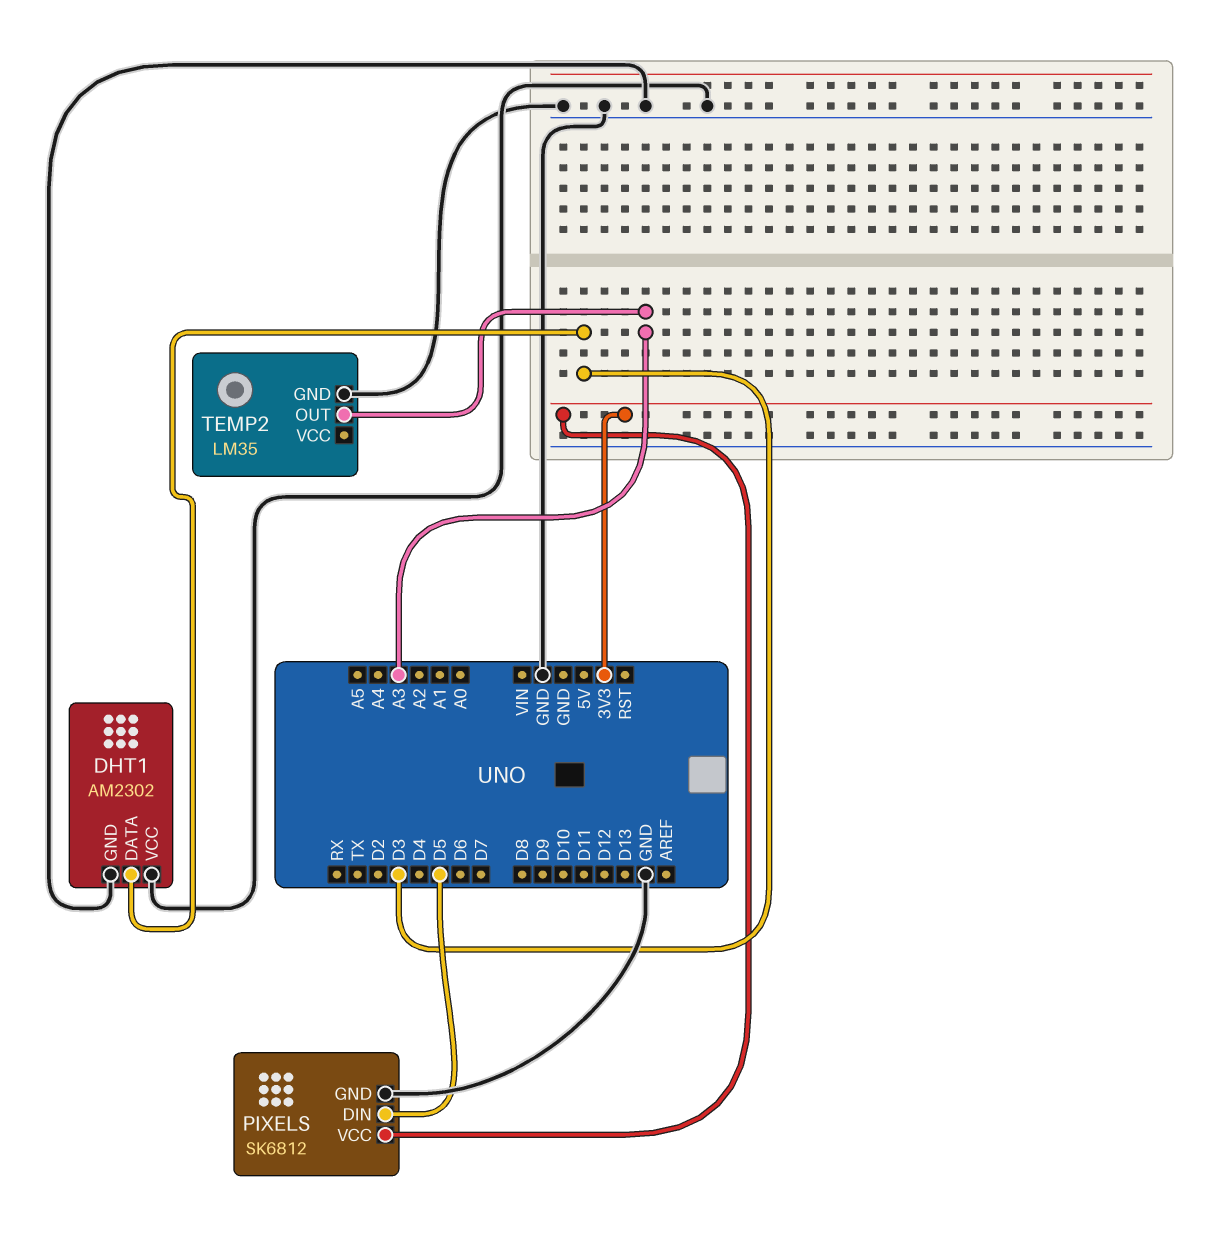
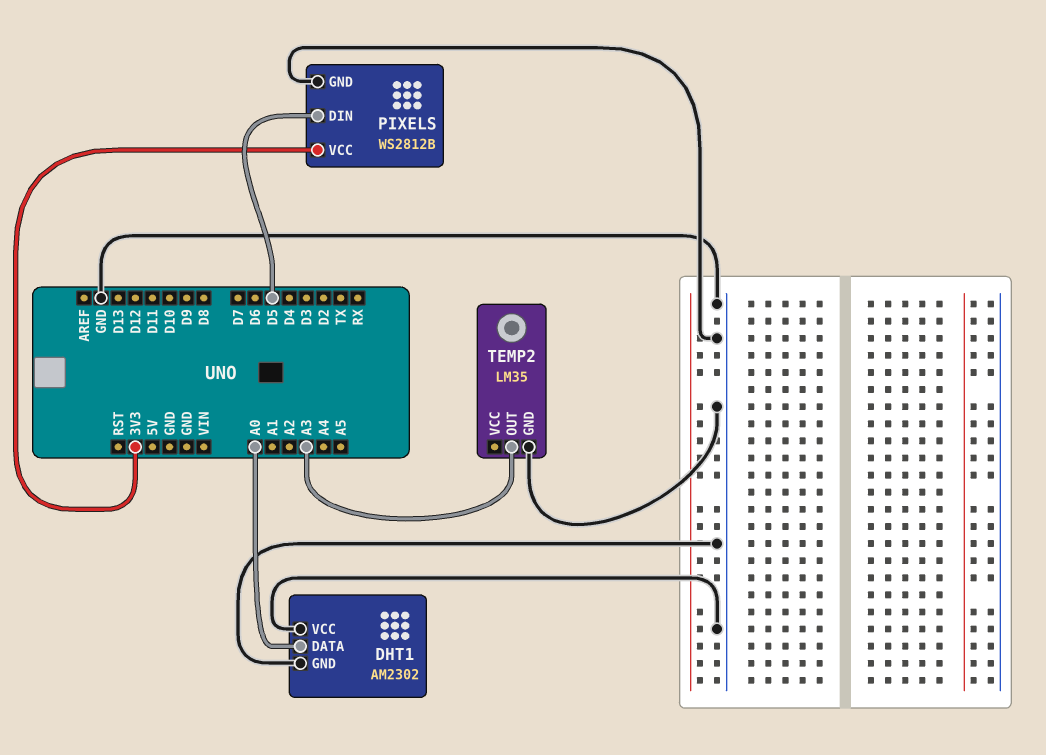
DHT1 pin DATA: D3 -> A0
PIXELS: SK6812 -> WS2812B

